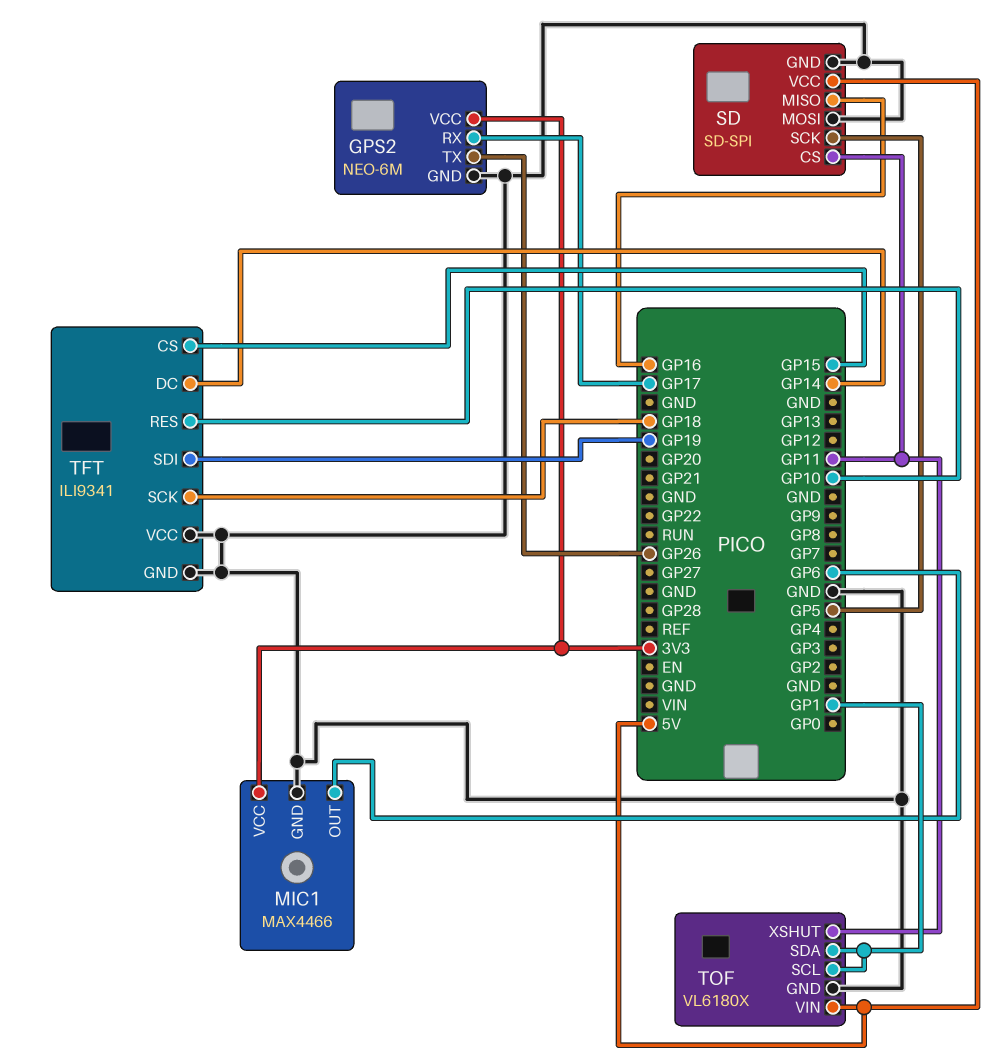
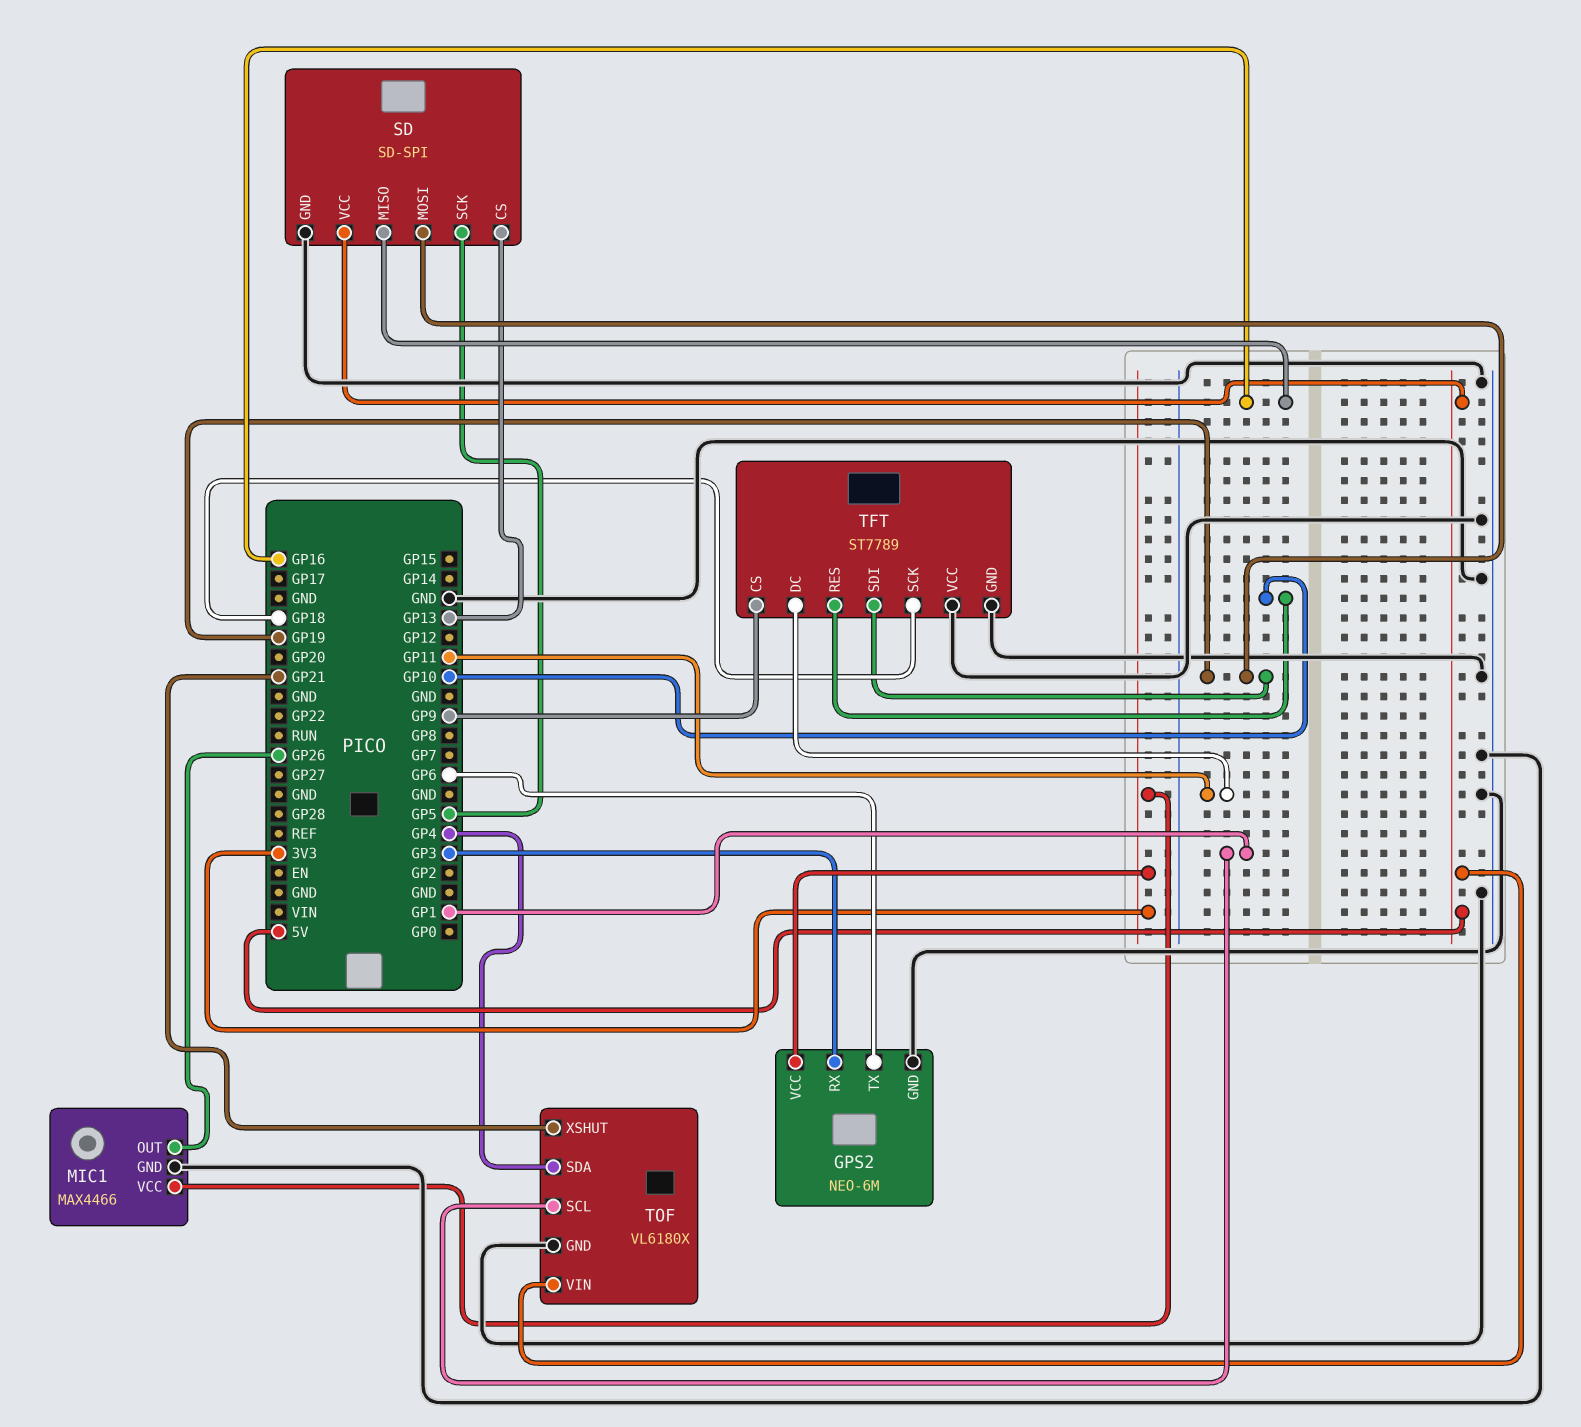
GPS2 pin RX: GP17 -> GP3
GPS2 pin TX: GP26 -> GP6
MIC1 pin OUT: GP6 -> GP26
SD pin CS: GP11 -> GP13
SD pin MOSI: GND -> GP19
TFT: ILI9341 -> ST7789
TFT pin CS: GP15 -> GP9
TFT pin DC: GP14 -> GP11
TOF pin SDA: GP1 -> GP4
TOF pin XSHUT: GP11 -> GP21

